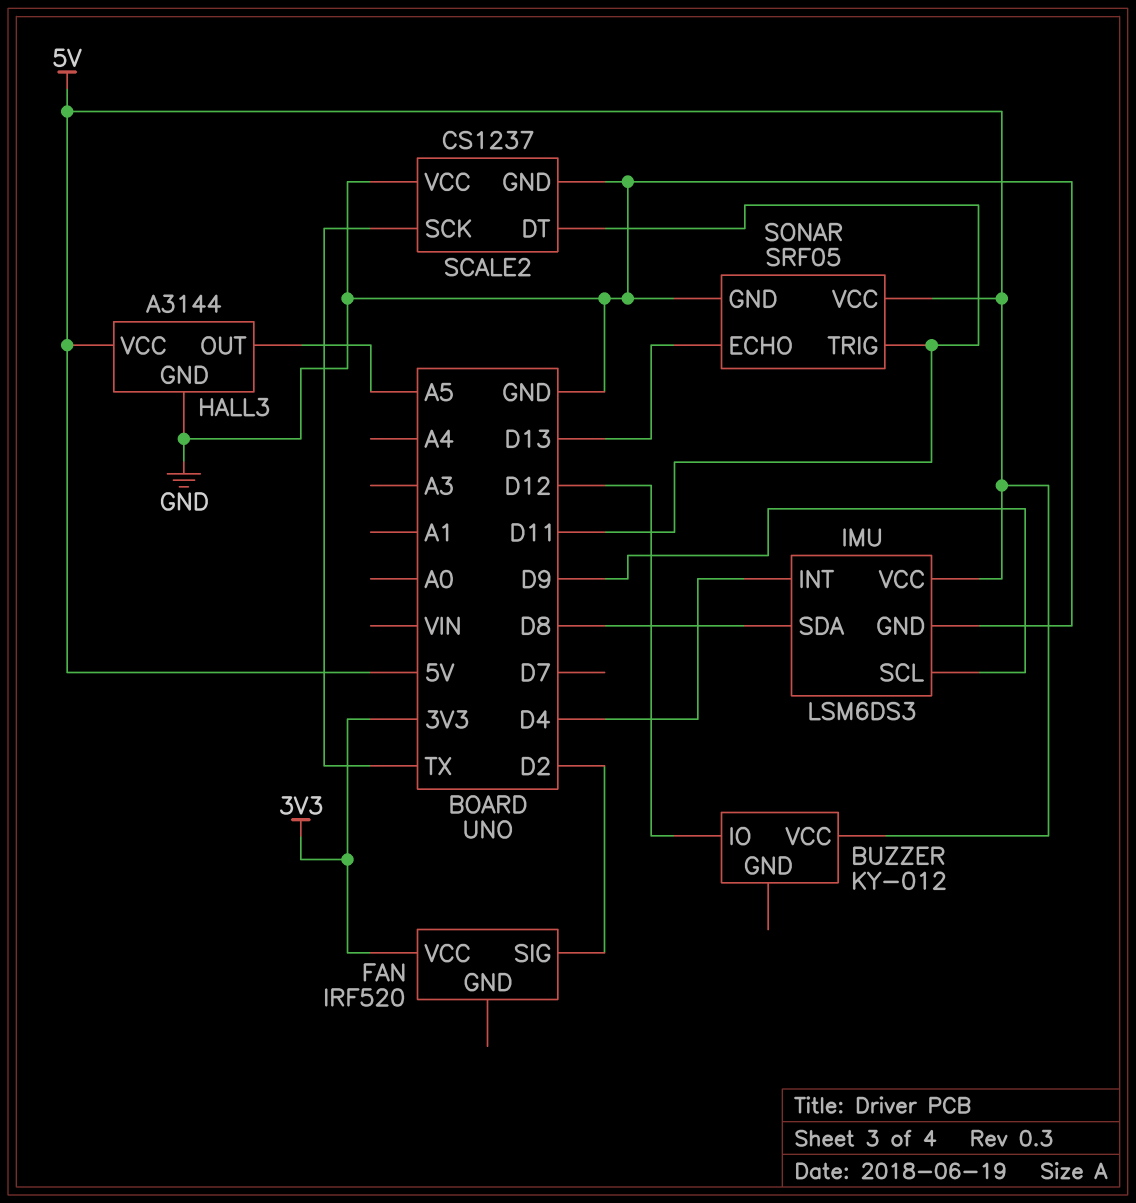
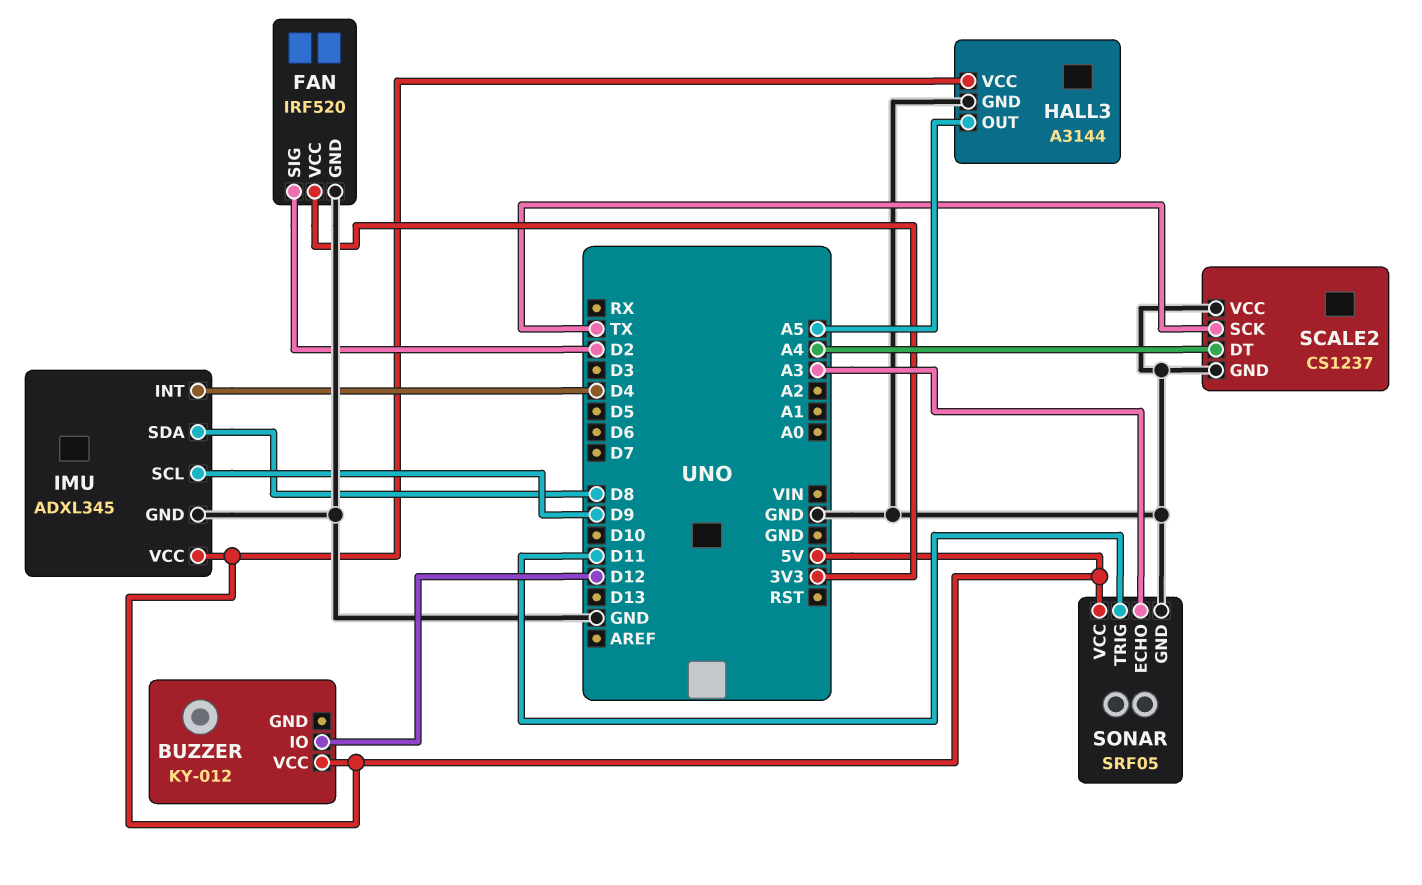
FAN pin GND: none -> GND
IMU: LSM6DS3 -> ADXL345
SCALE2 pin DT: D11 -> A4
SONAR pin ECHO: D13 -> A3

